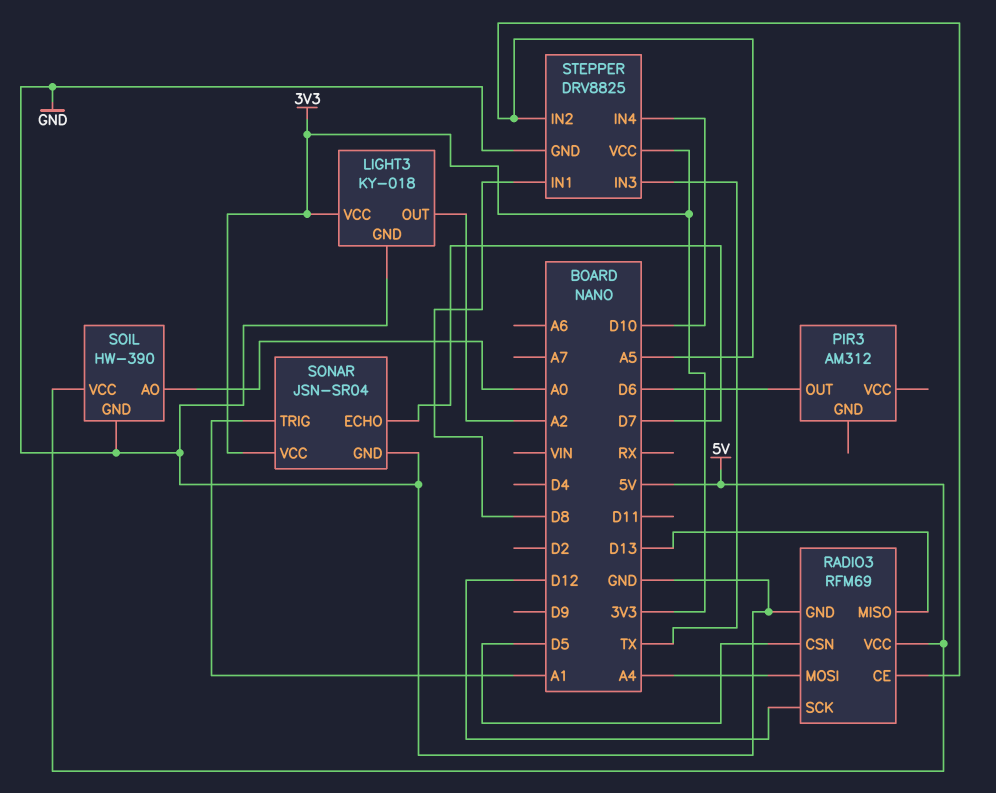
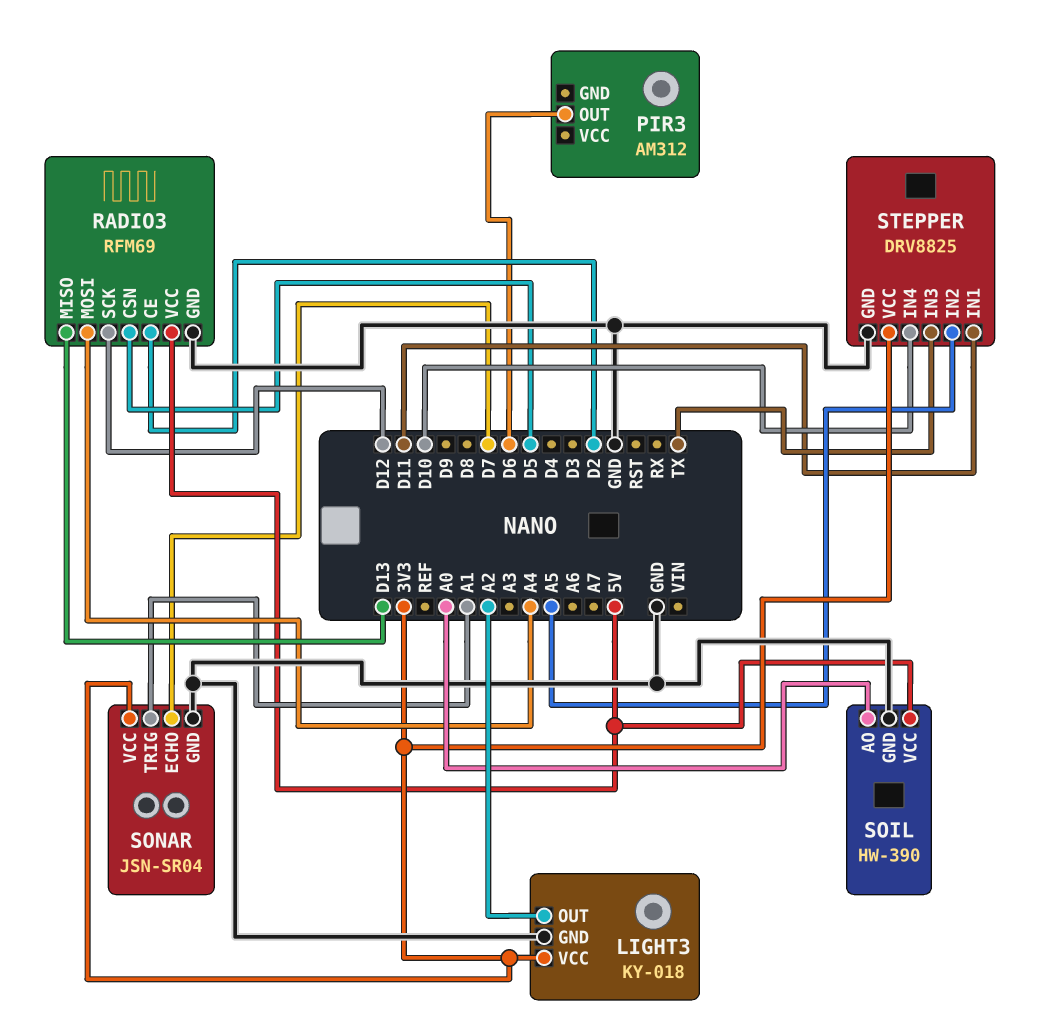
RADIO3 pin CE: A5 -> D2
STEPPER pin IN1: D8 -> D11

